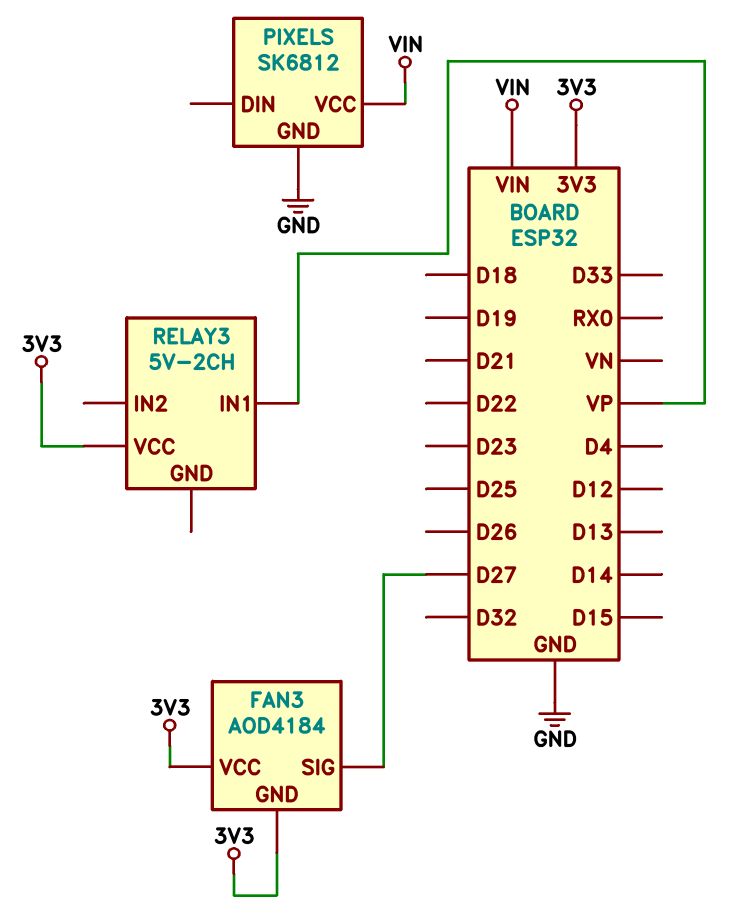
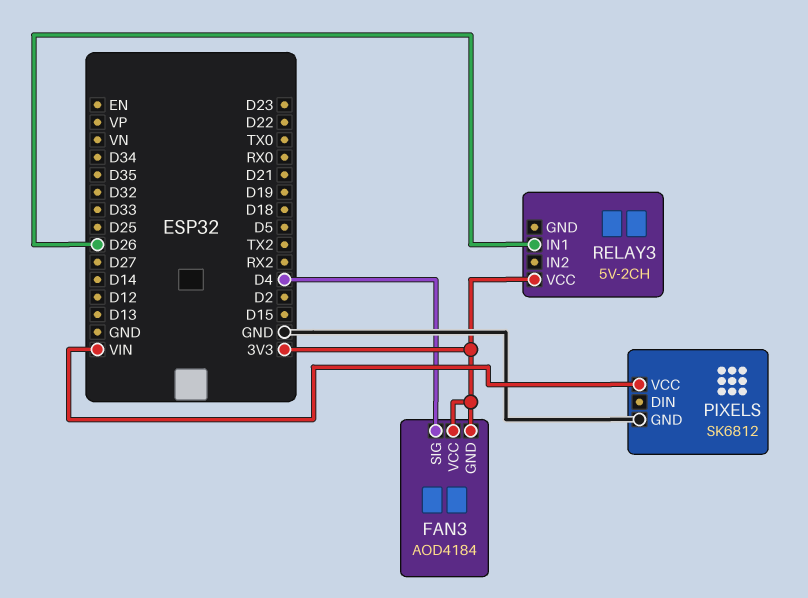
FAN3 pin SIG: D27 -> D4
RELAY3 pin IN1: VP -> D26

